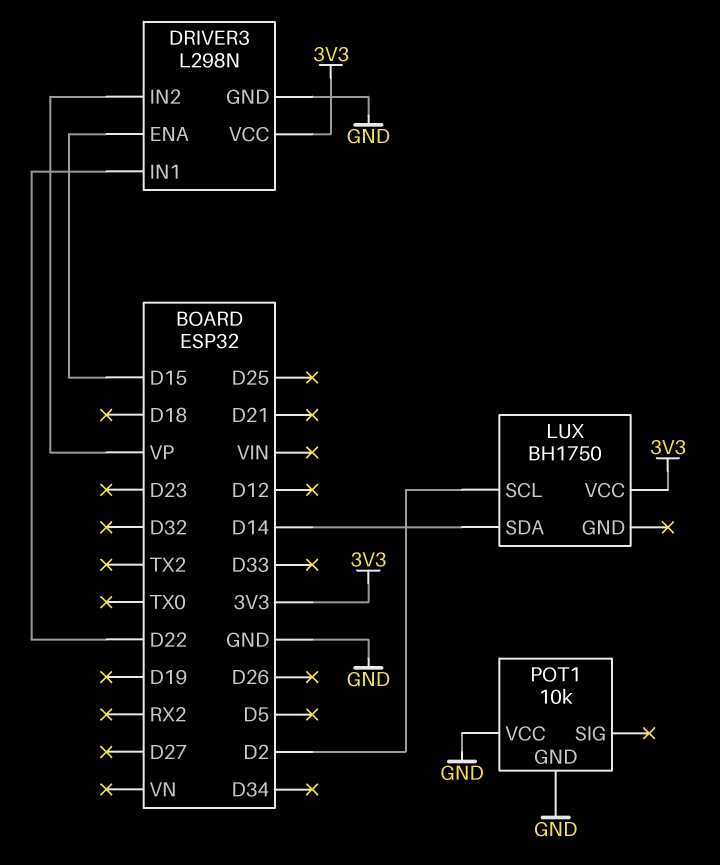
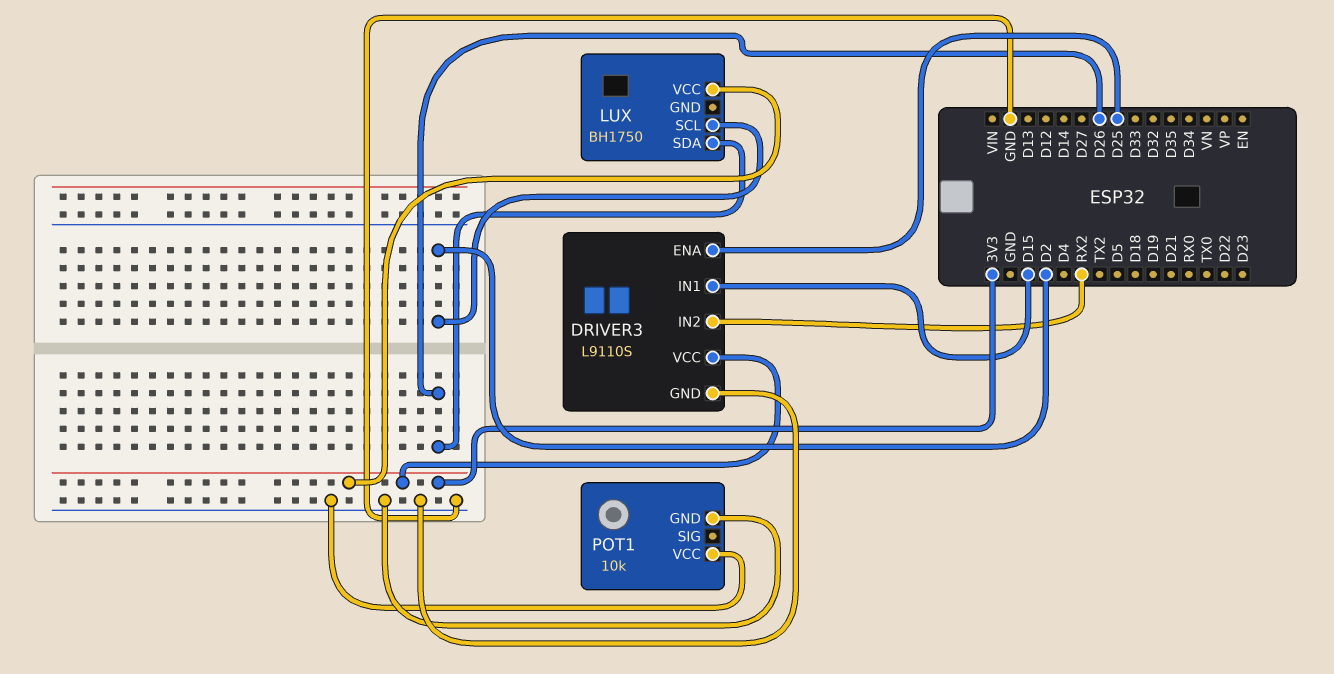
DRIVER3: L298N -> L9110S
DRIVER3 pin ENA: D15 -> D25
DRIVER3 pin IN1: D22 -> D15
DRIVER3 pin IN2: VP -> RX2
LUX pin SDA: D14 -> D26

